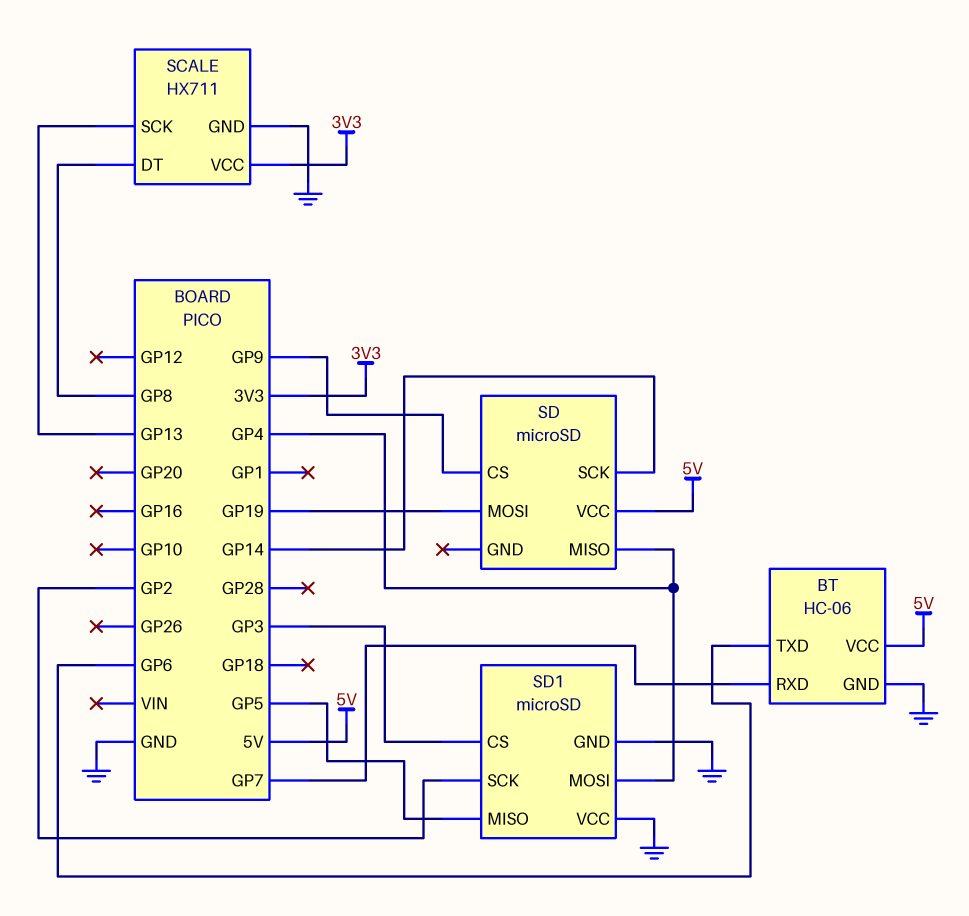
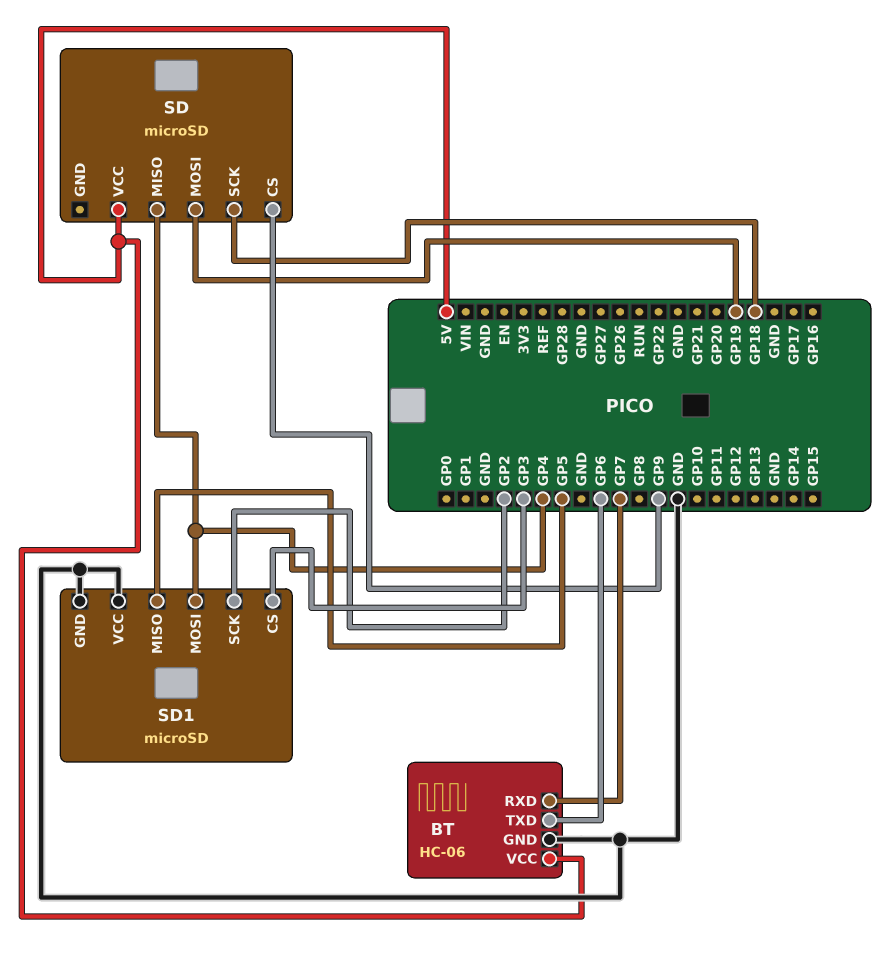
SCALE: HX711 -> none
SCALE pin DT: GP8 -> none
SCALE pin GND: GND -> none
SCALE pin SCK: GP13 -> none
SCALE pin VCC: 3V3 -> none
SD pin SCK: GP14 -> GP18

